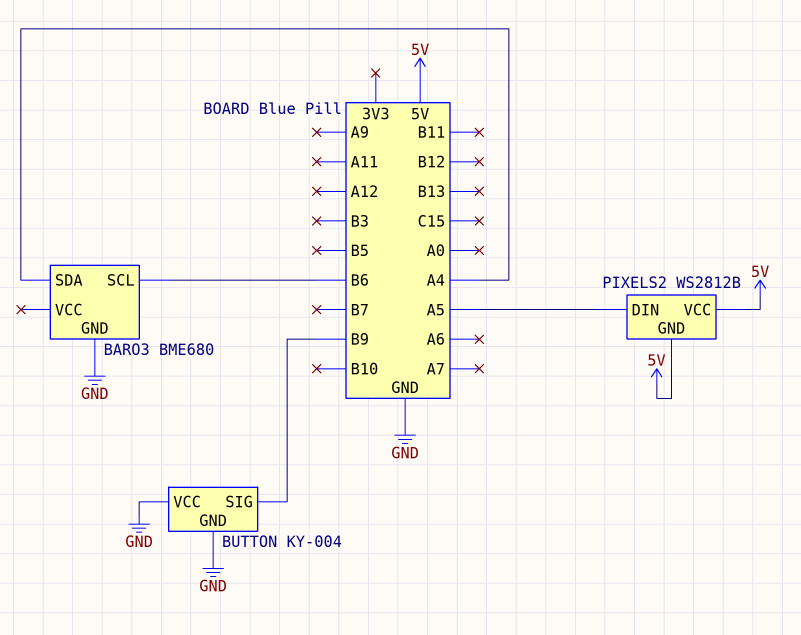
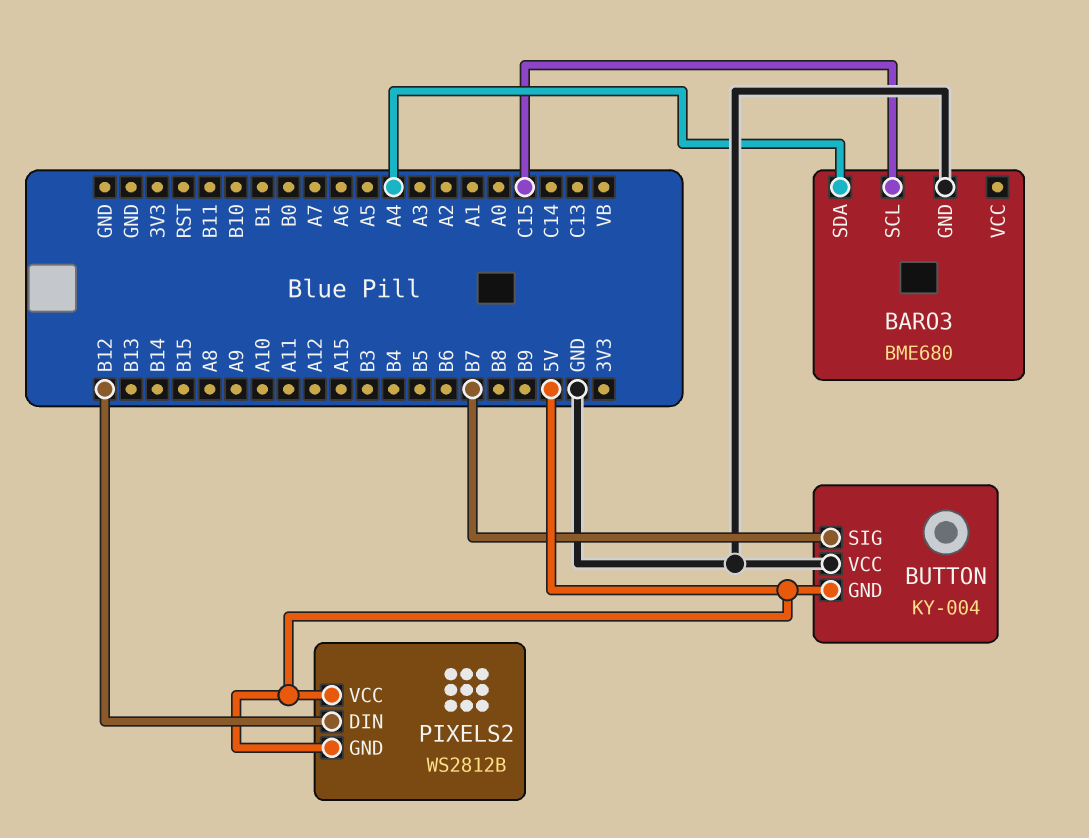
BARO3 pin SCL: B6 -> C15
BUTTON pin GND: GND -> 5V
BUTTON pin SIG: B9 -> B7
PIXELS2 pin DIN: A5 -> B12

